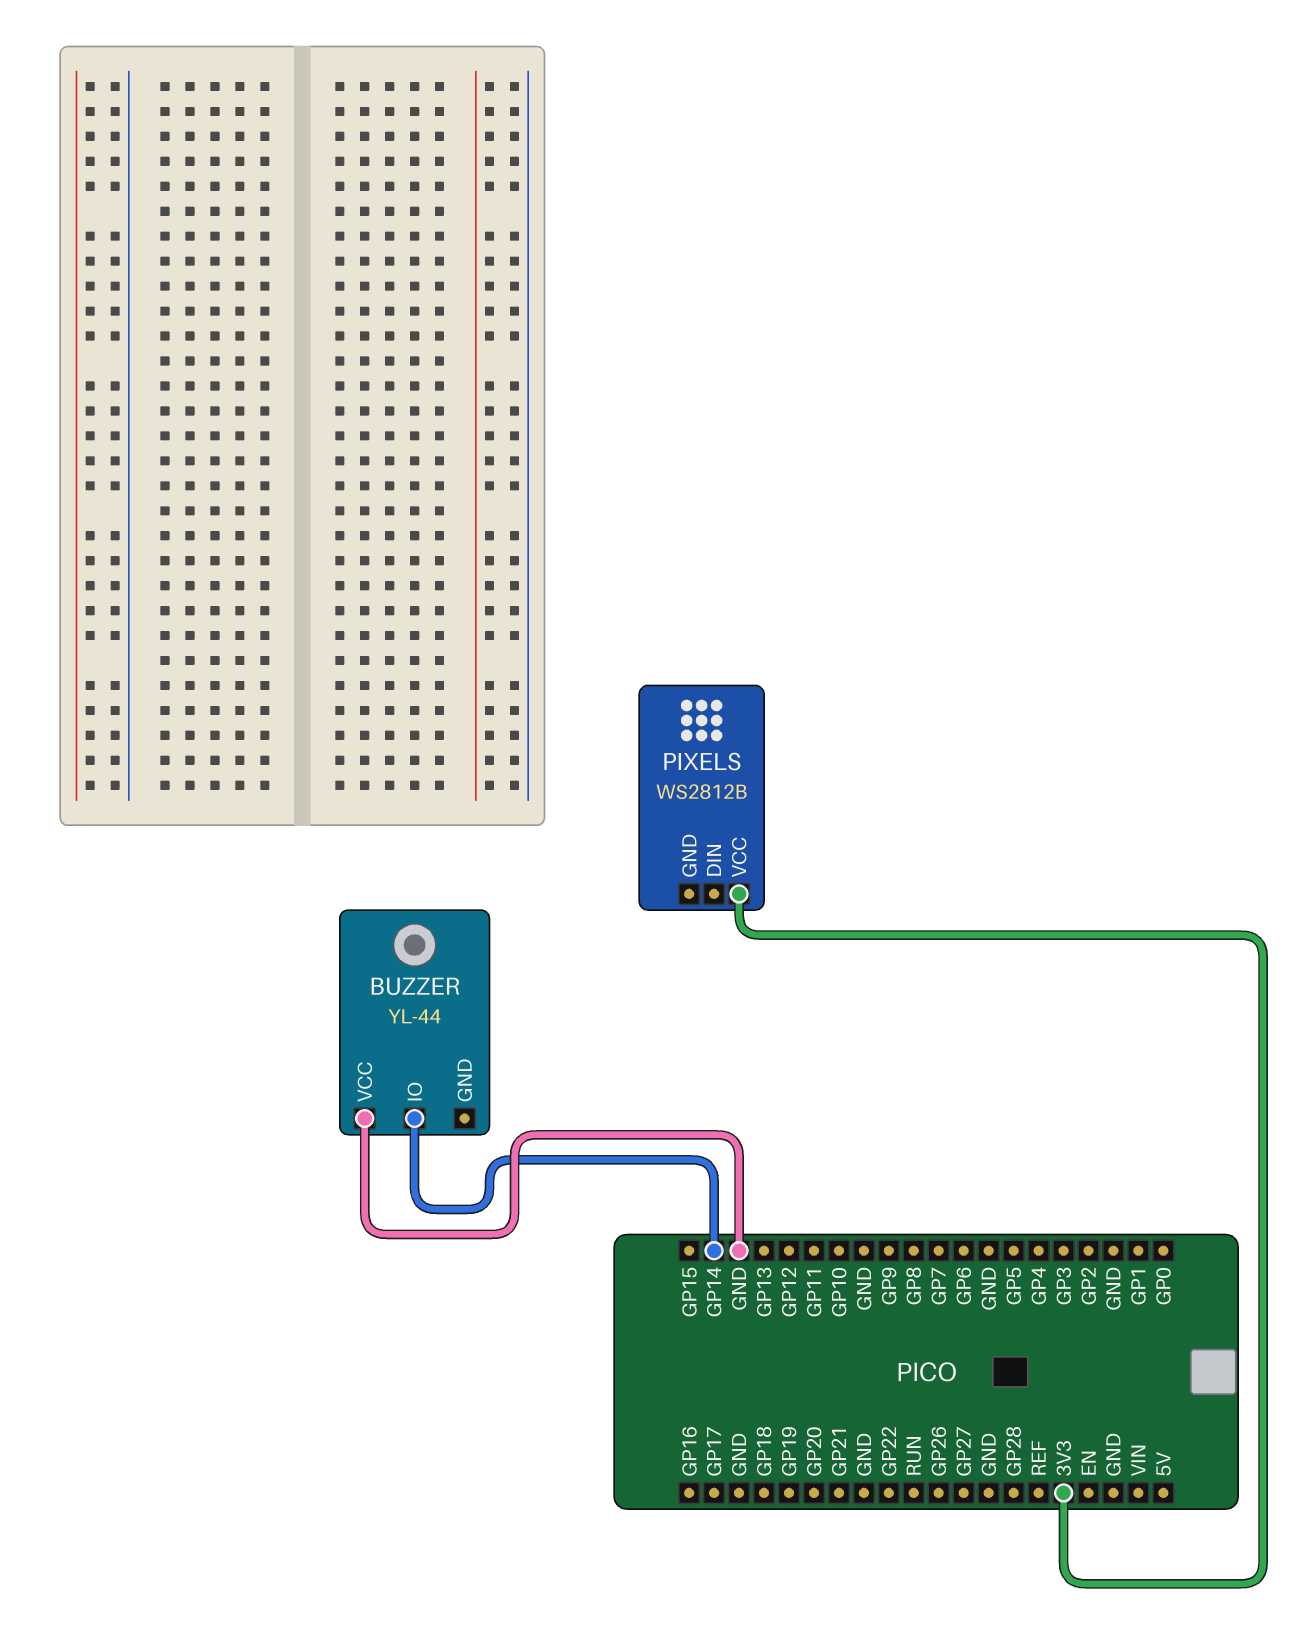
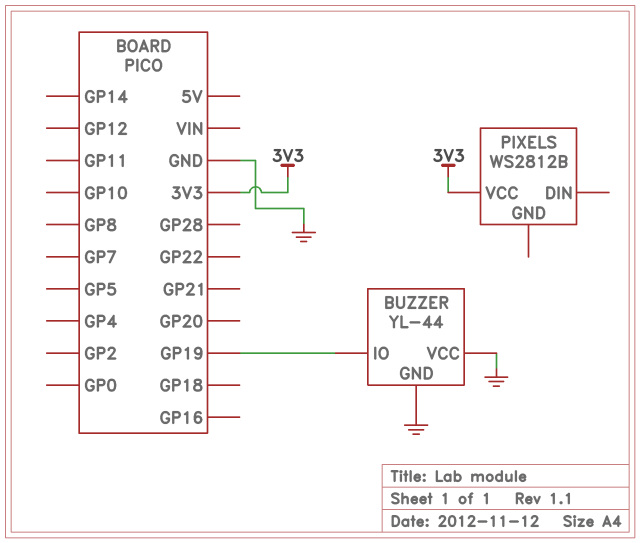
BUZZER pin GND: none -> GND
BUZZER pin IO: GP14 -> GP19

